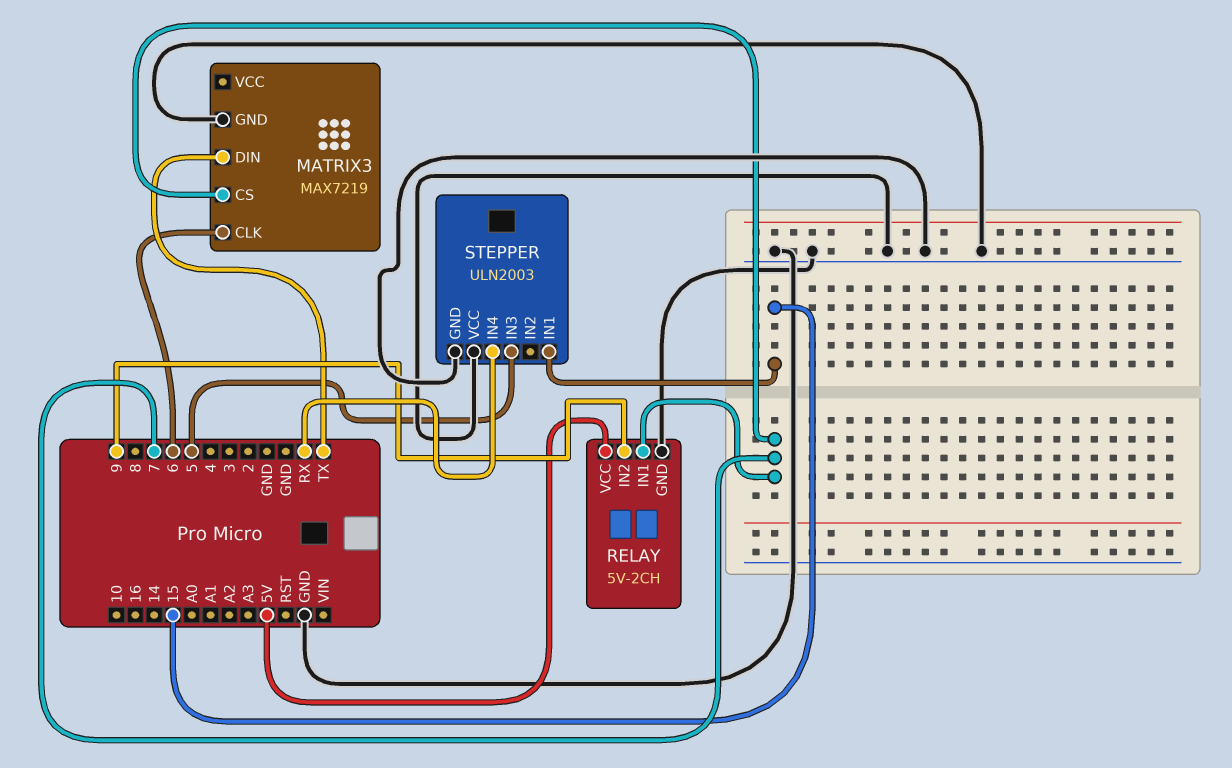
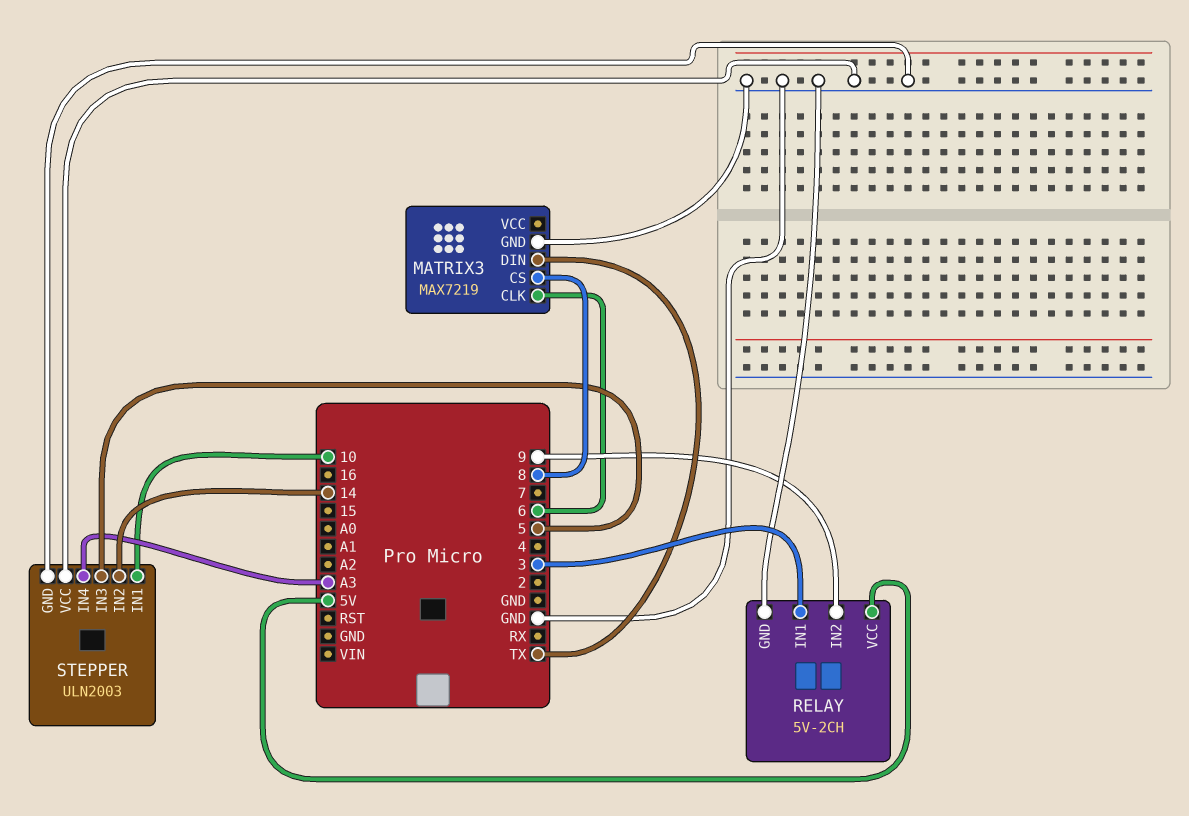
MATRIX3 pin CS: 7 -> 8
RELAY pin IN1: 7 -> 3
STEPPER pin IN1: 15 -> 10
STEPPER pin IN2: none -> 14
STEPPER pin IN4: RX -> A3

